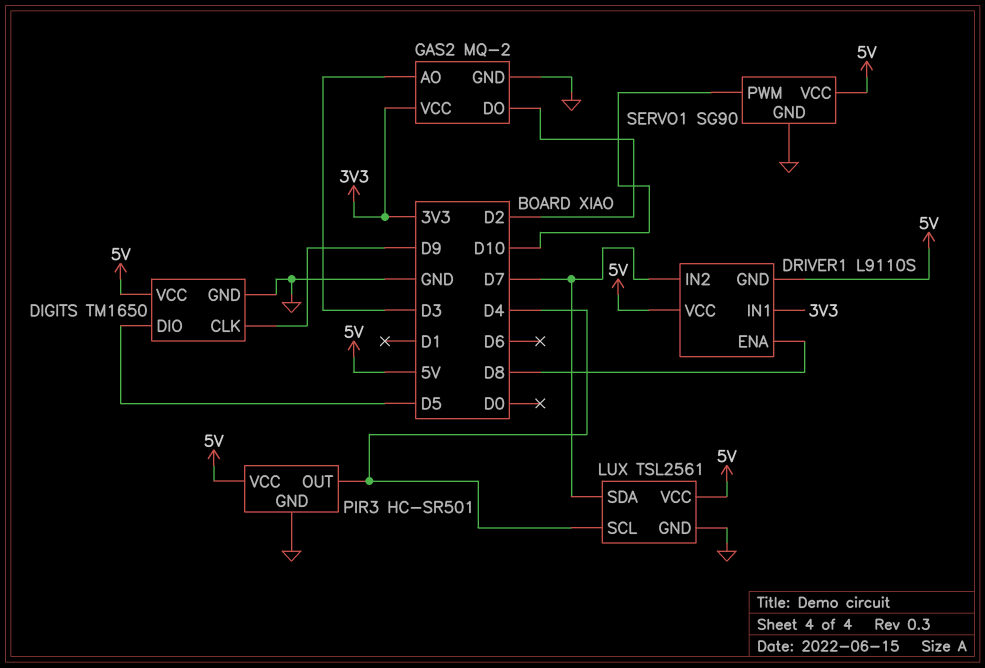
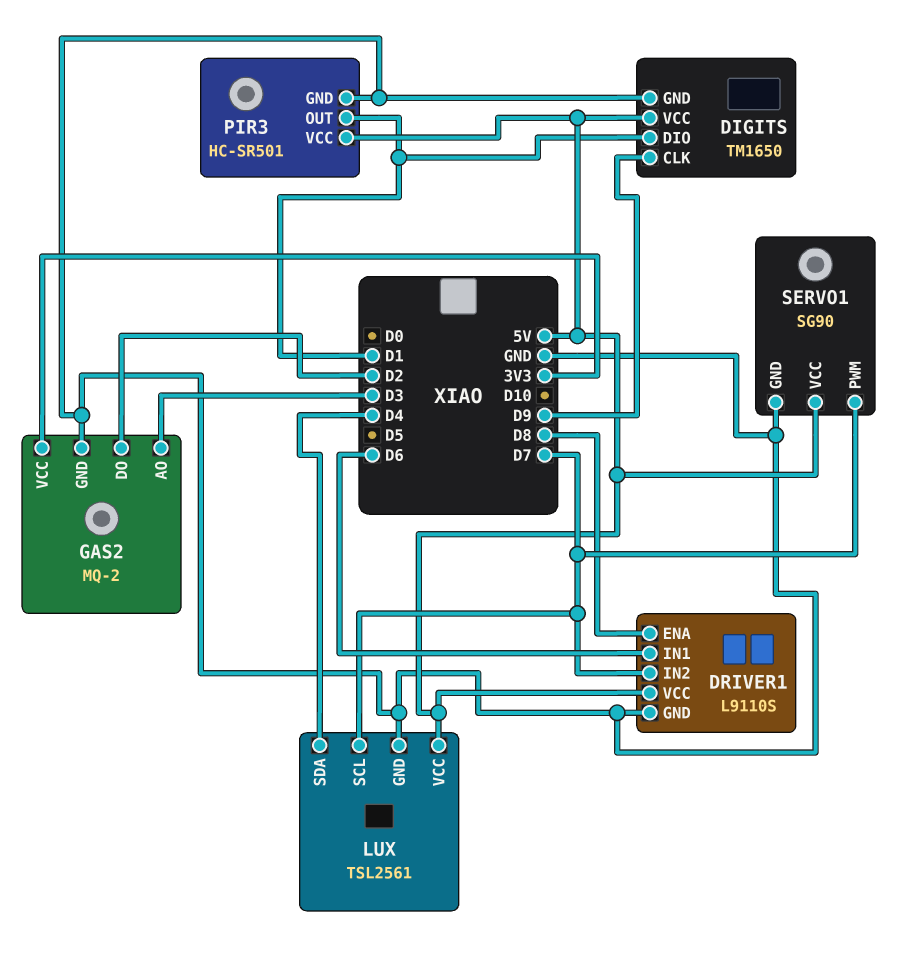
DIGITS pin DIO: D5 -> D1
DRIVER1 pin GND: 5V -> GND
DRIVER1 pin IN1: 3V3 -> D6
LUX pin SCL: D4 -> D7
LUX pin SDA: D7 -> D4
PIR3 pin OUT: D4 -> D1
SERVO1 pin PWM: D10 -> D7

